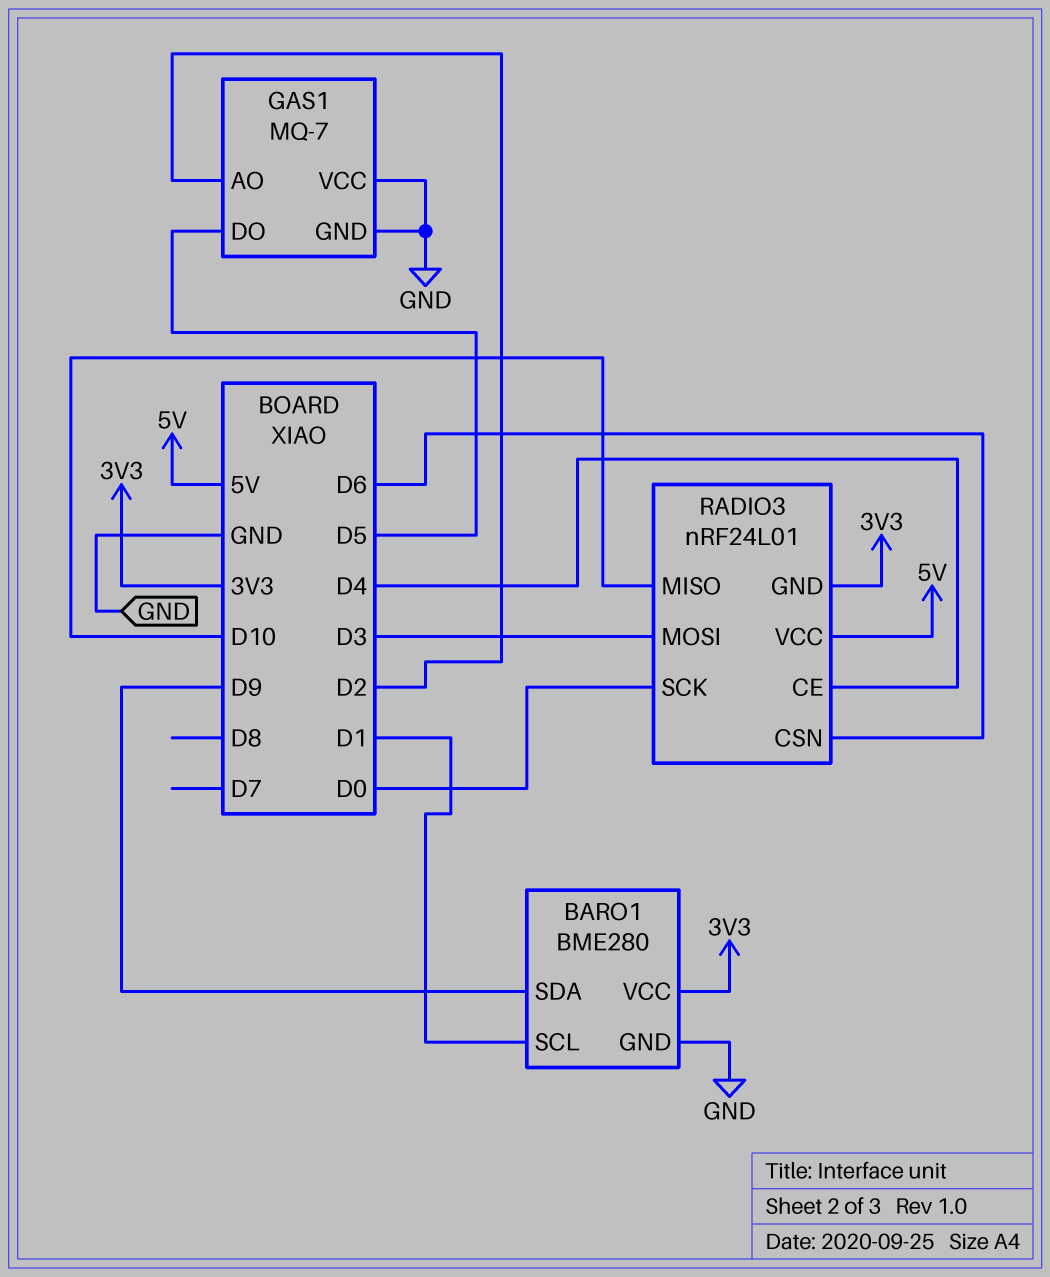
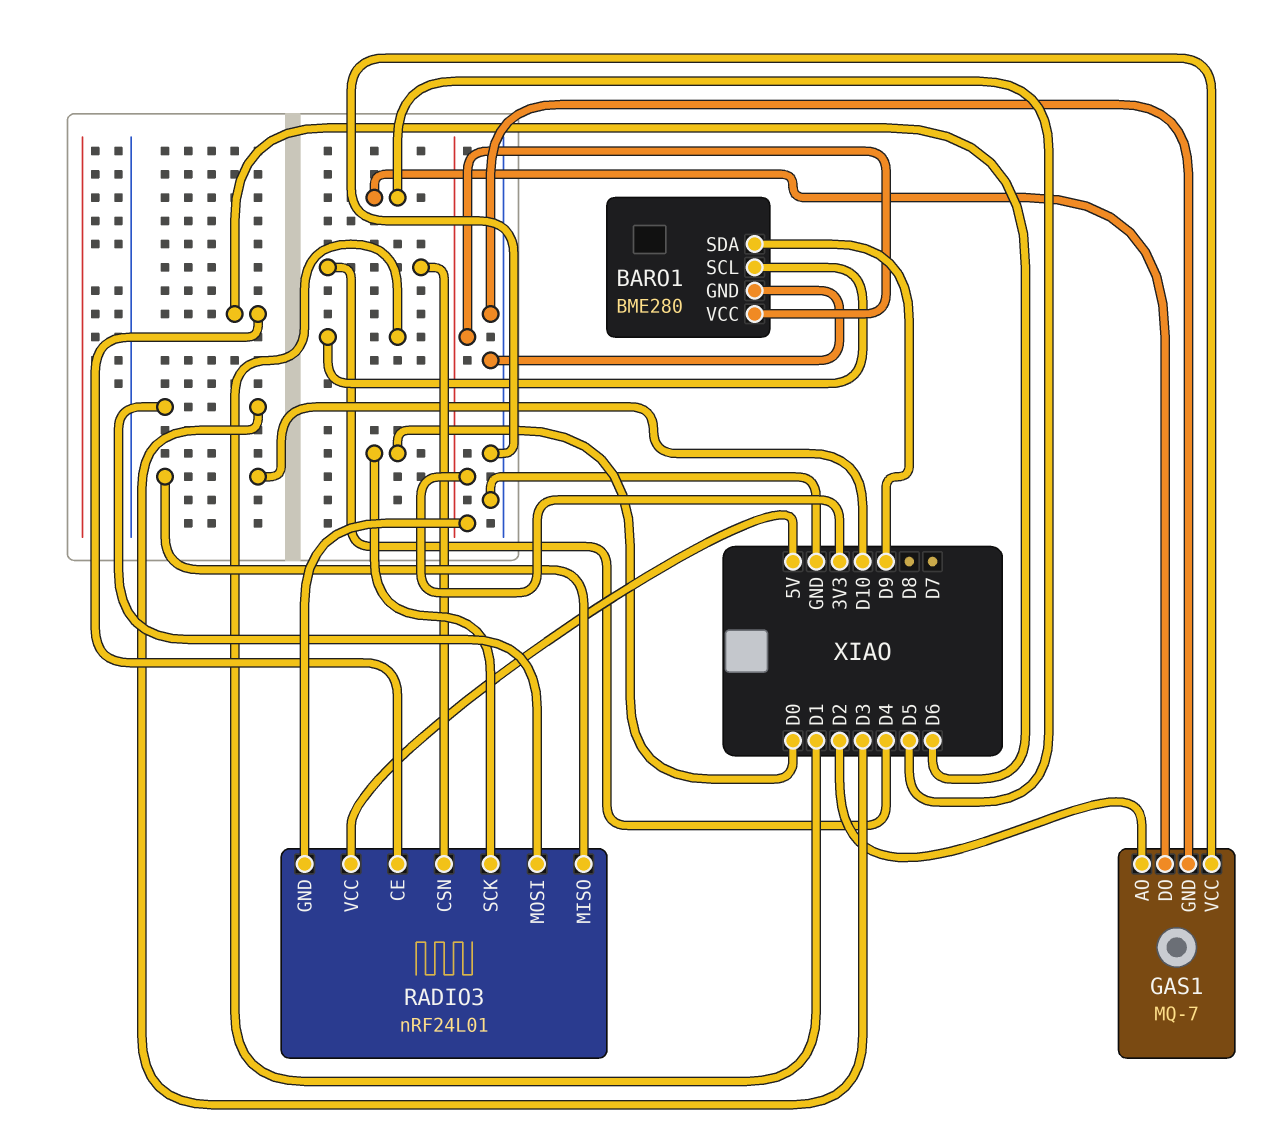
RADIO3 pin CE: D4 -> D6
RADIO3 pin CSN: D6 -> D4

